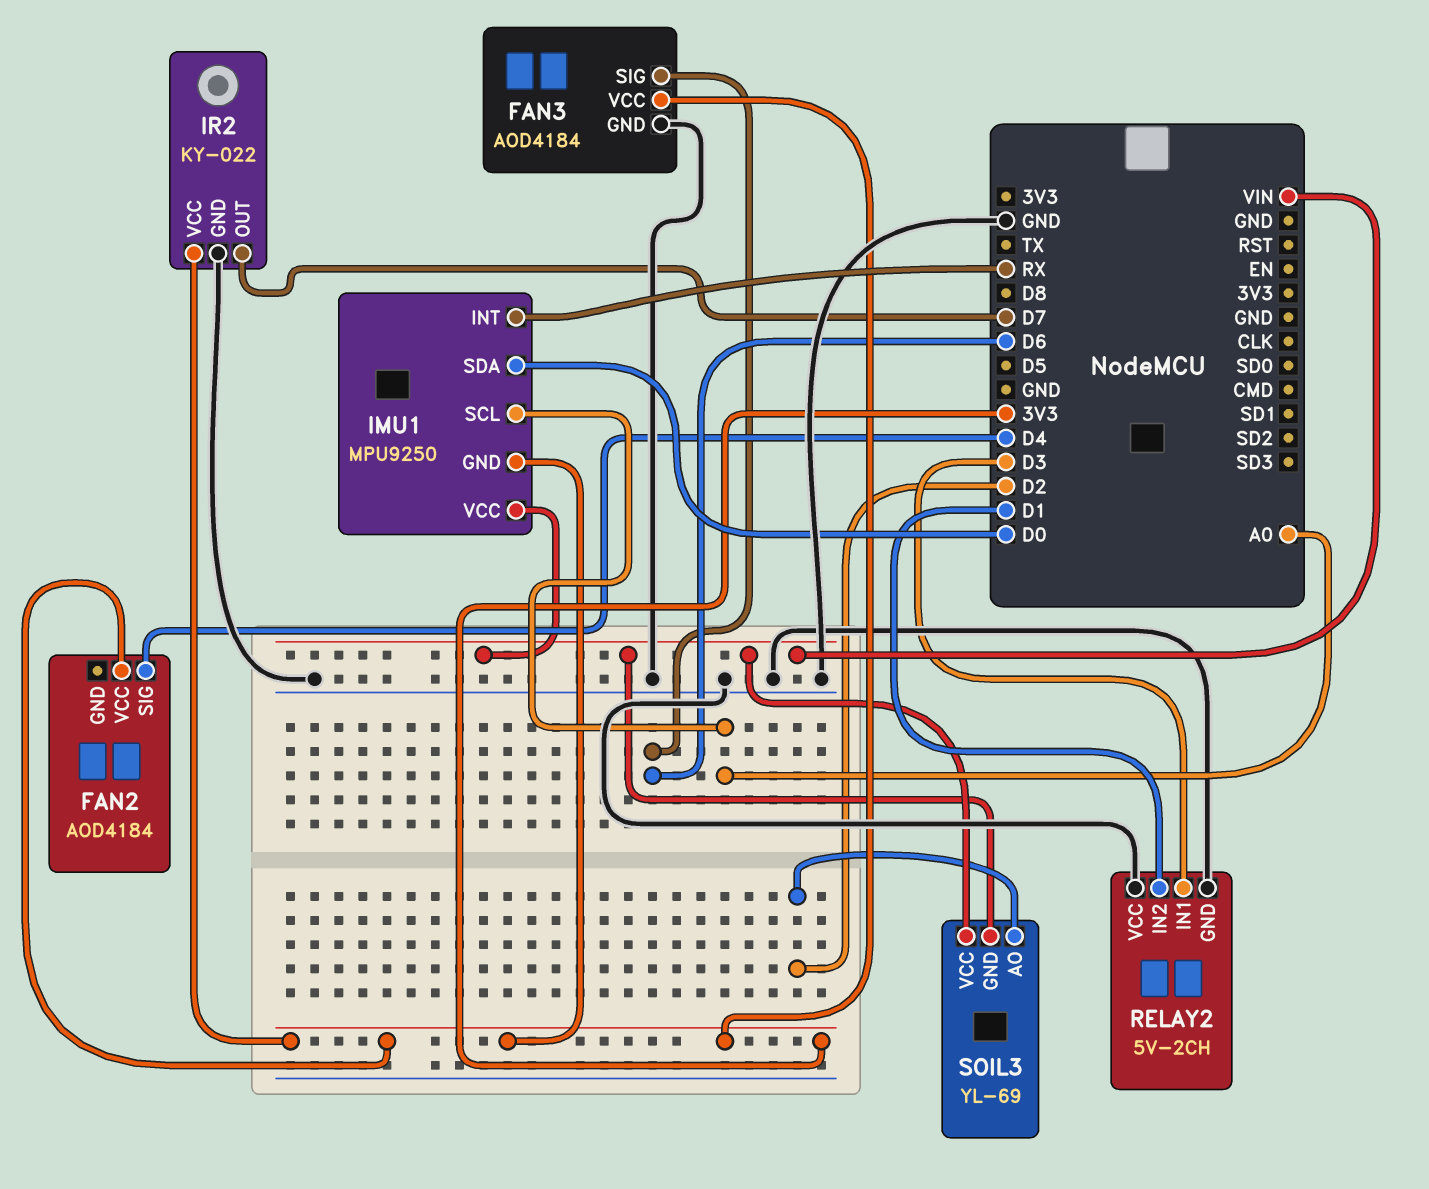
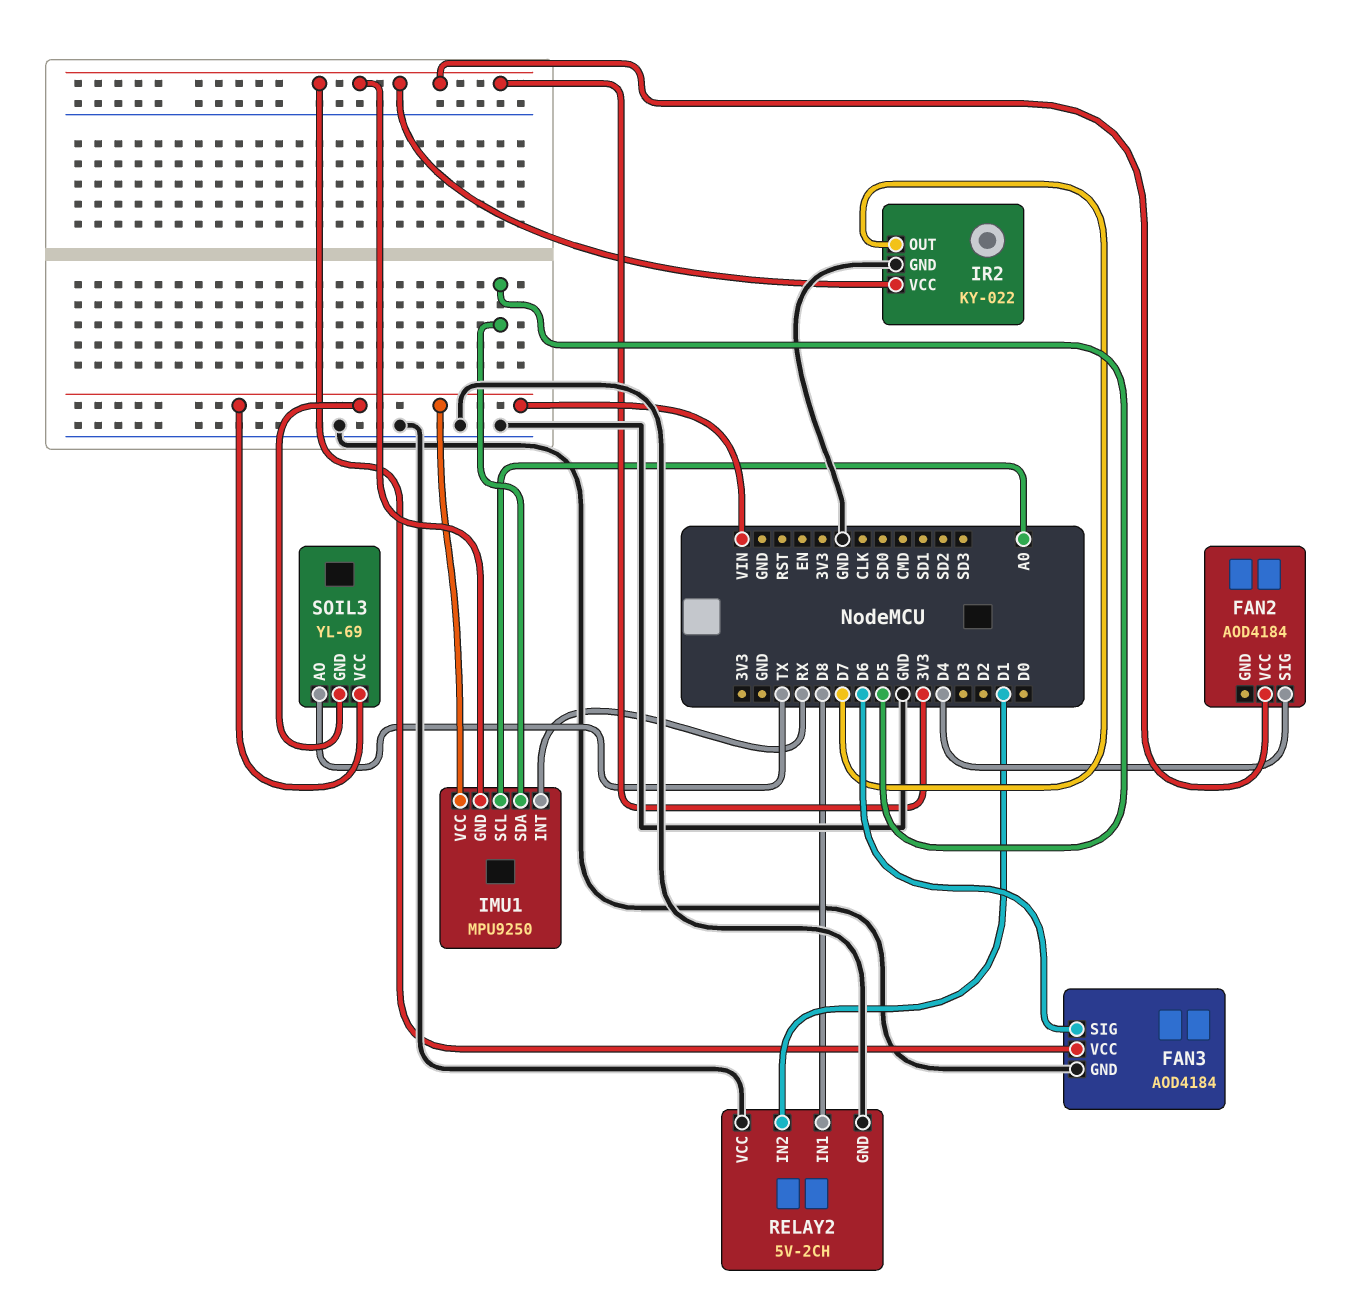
IMU1 pin SDA: D0 -> D5
RELAY2 pin IN1: D3 -> D8
SOIL3 pin AO: D2 -> TX

